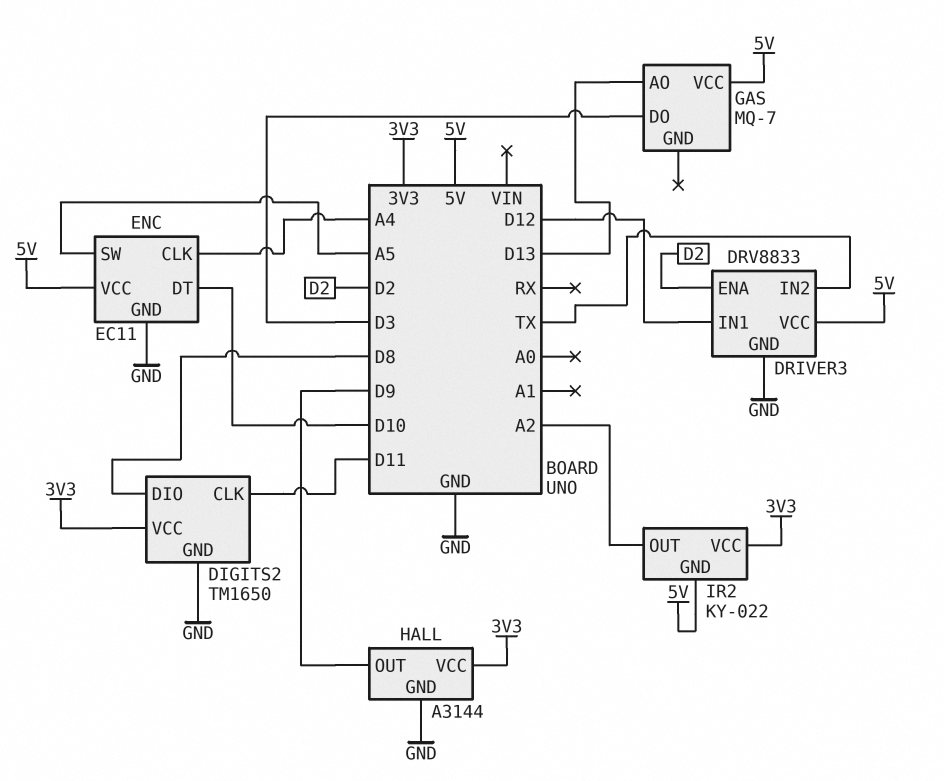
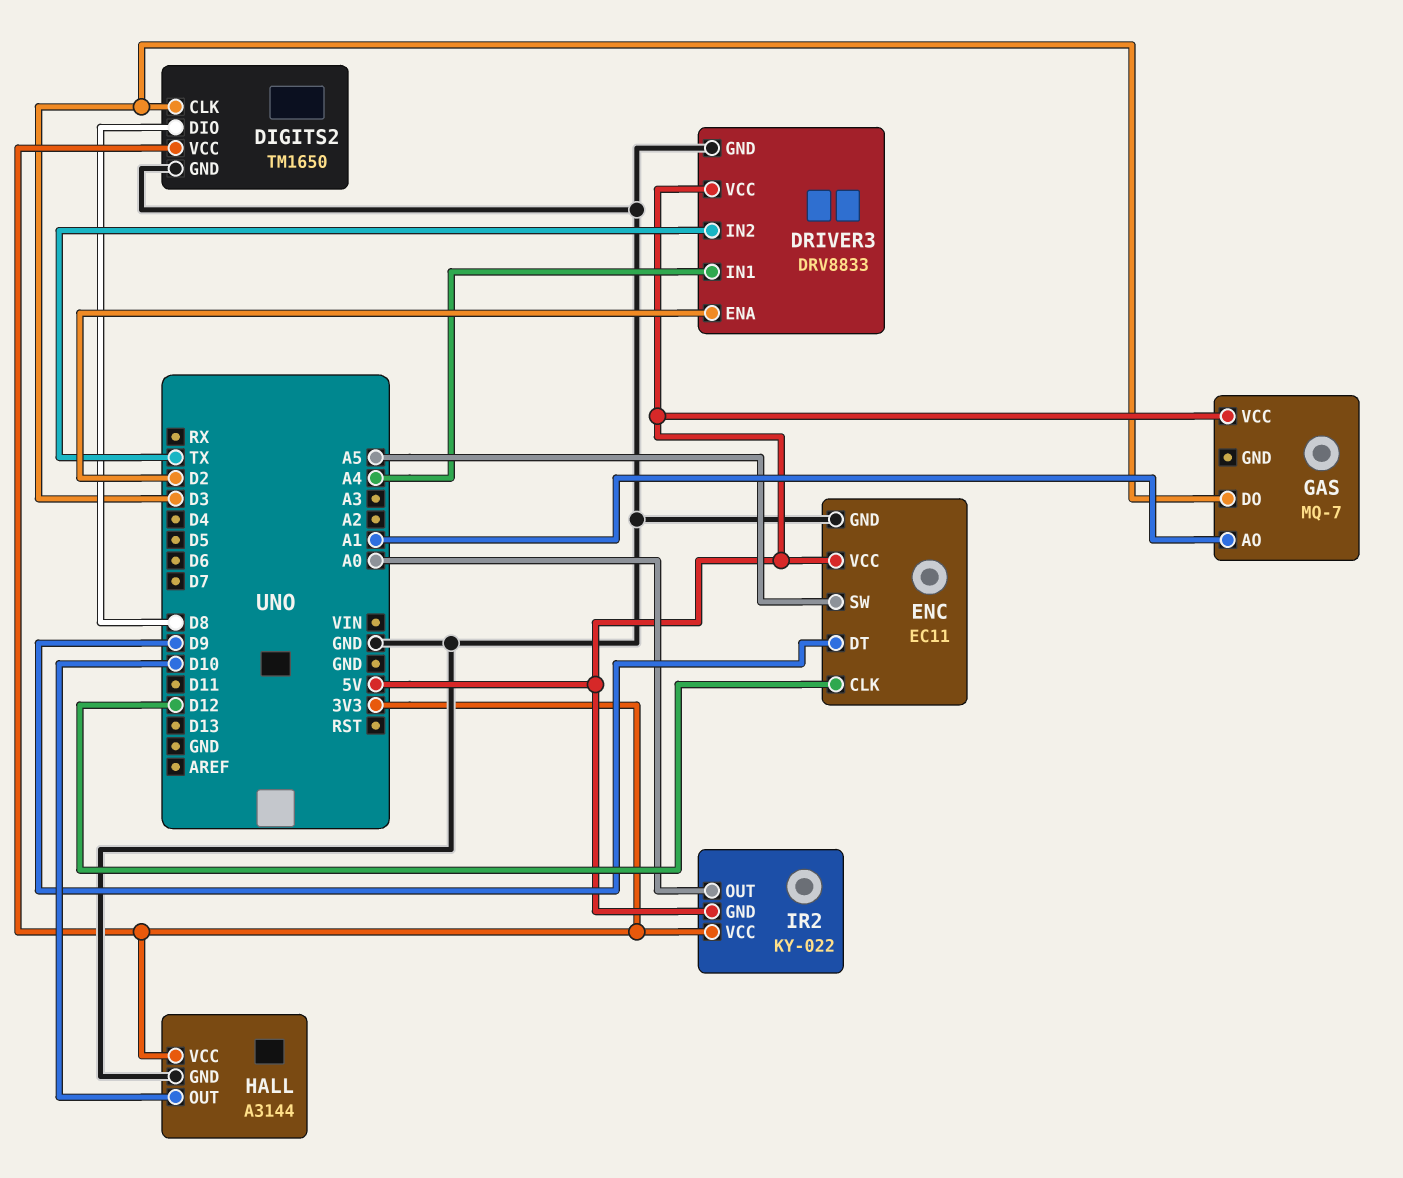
DIGITS2 pin CLK: D11 -> D3
DRIVER3 pin IN1: D12 -> A4
ENC pin CLK: A4 -> D12
ENC pin DT: D10 -> D9
GAS pin AO: D13 -> A1
HALL pin OUT: D9 -> D10
IR2 pin OUT: A2 -> A0

